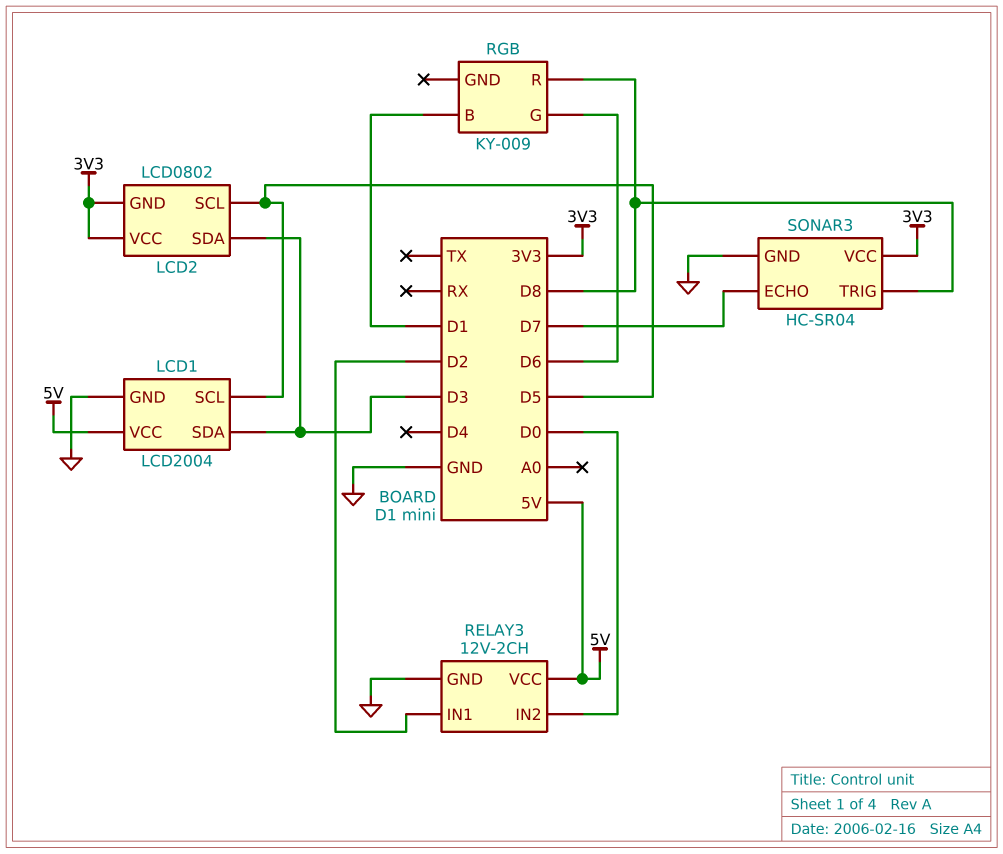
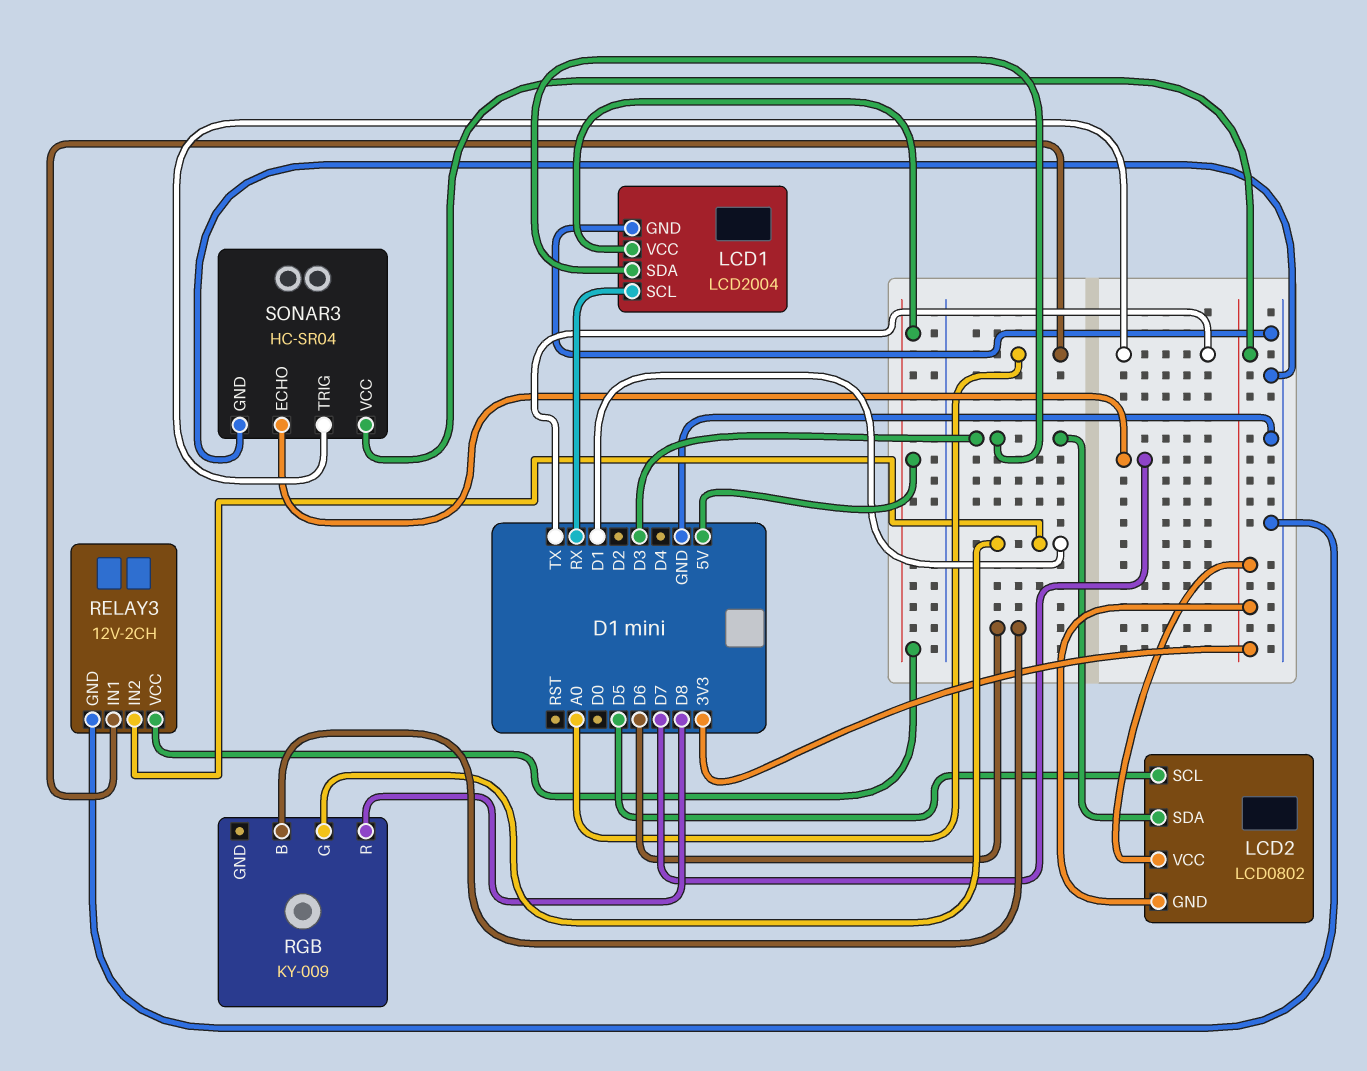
LCD1 pin SCL: D5 -> RX
RELAY3 pin IN1: D2 -> A0
RELAY3 pin IN2: D0 -> D1
RGB pin B: D1 -> D6
RGB pin G: D6 -> D1
SONAR3 pin TRIG: D8 -> TX

